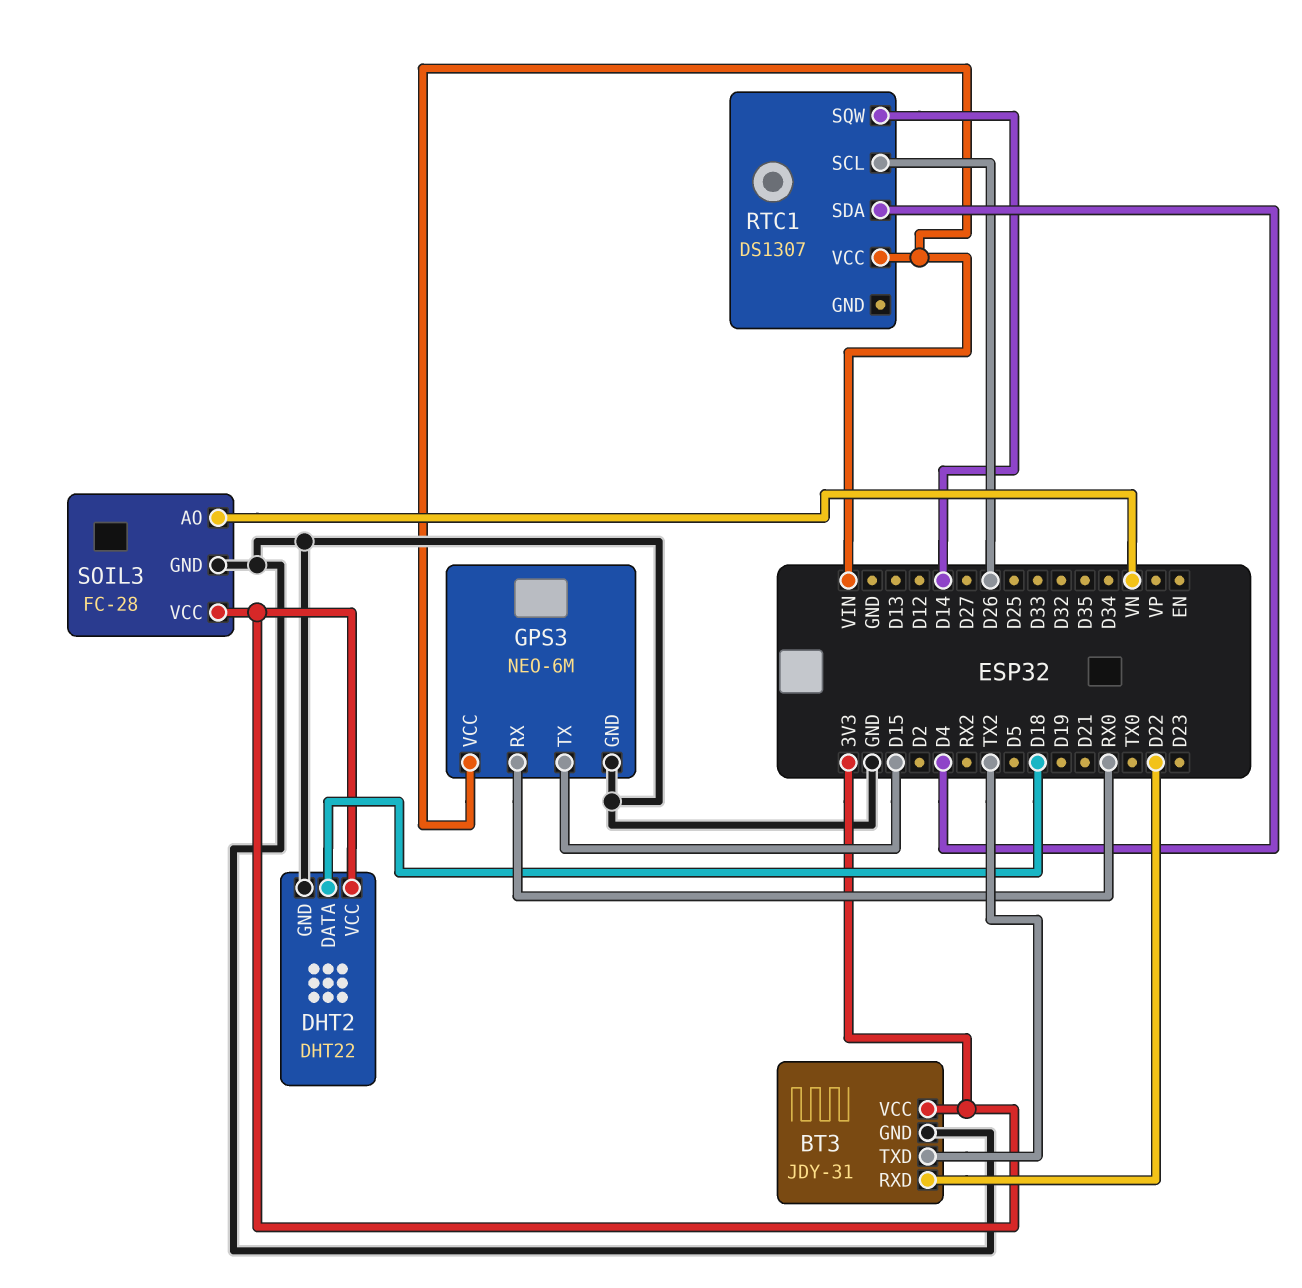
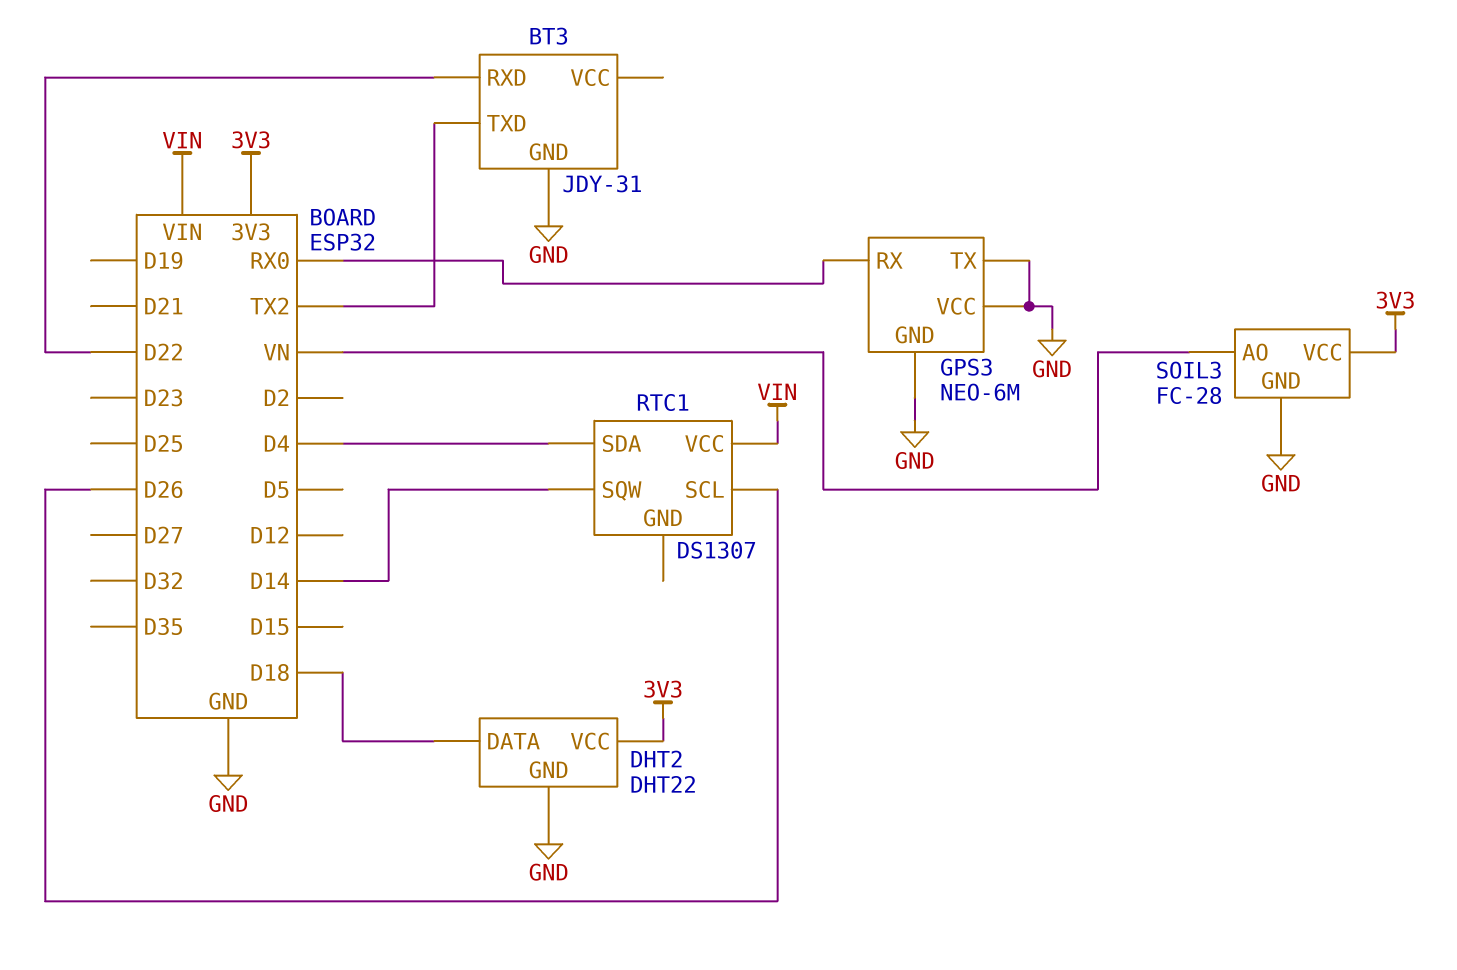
BT3 pin VCC: 3V3 -> none
GPS3 pin TX: D15 -> GND
GPS3 pin VCC: VIN -> GND

